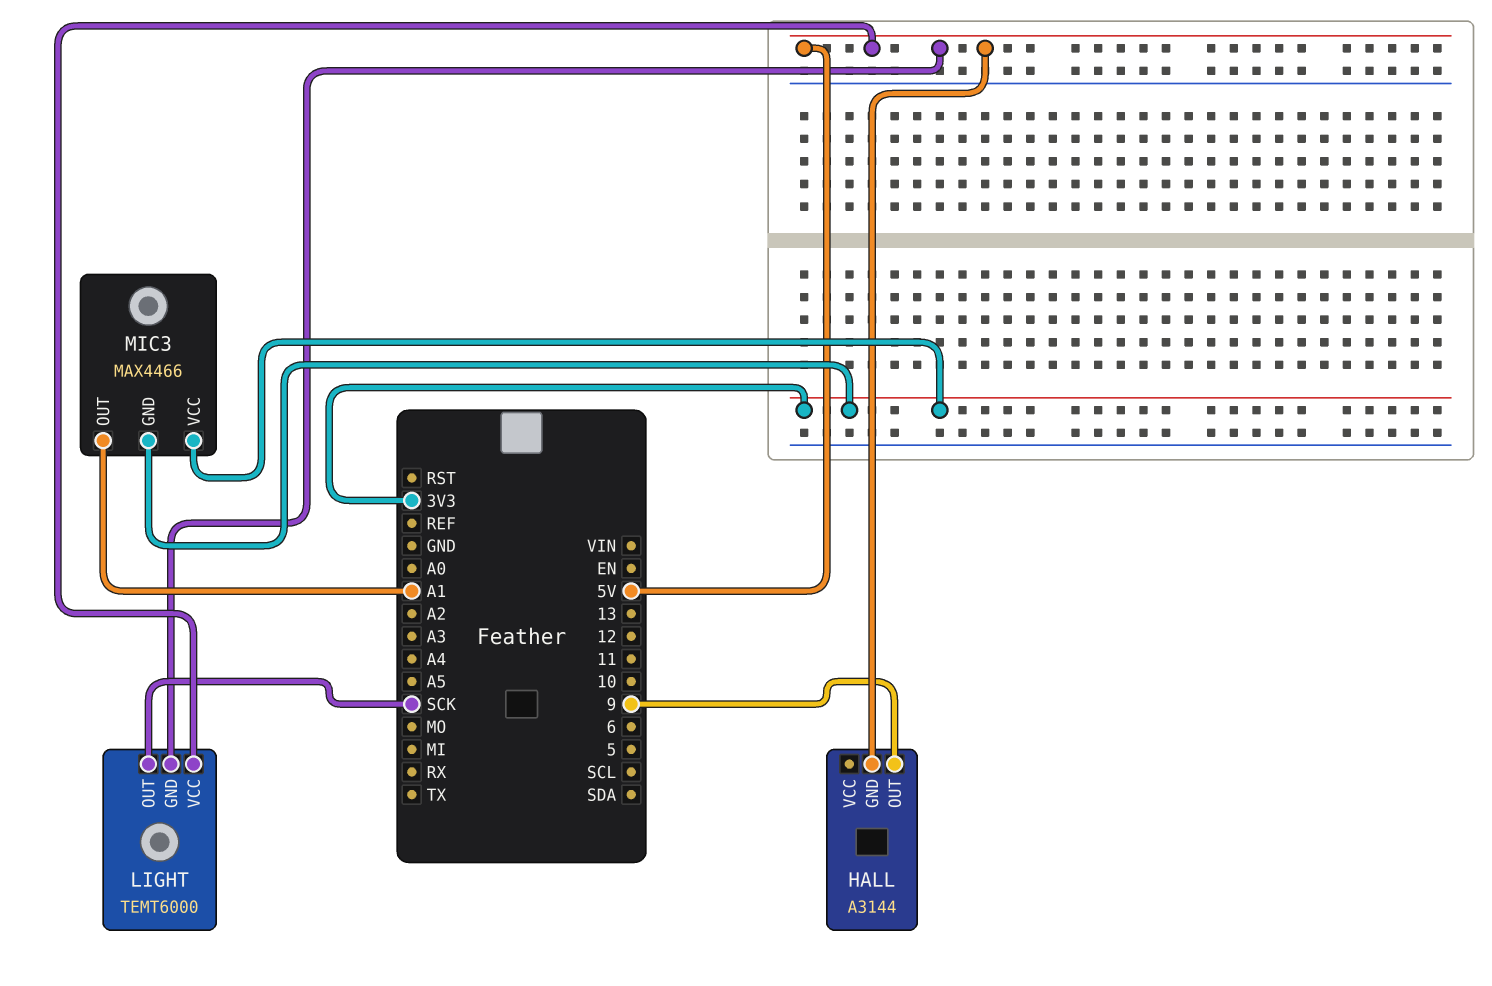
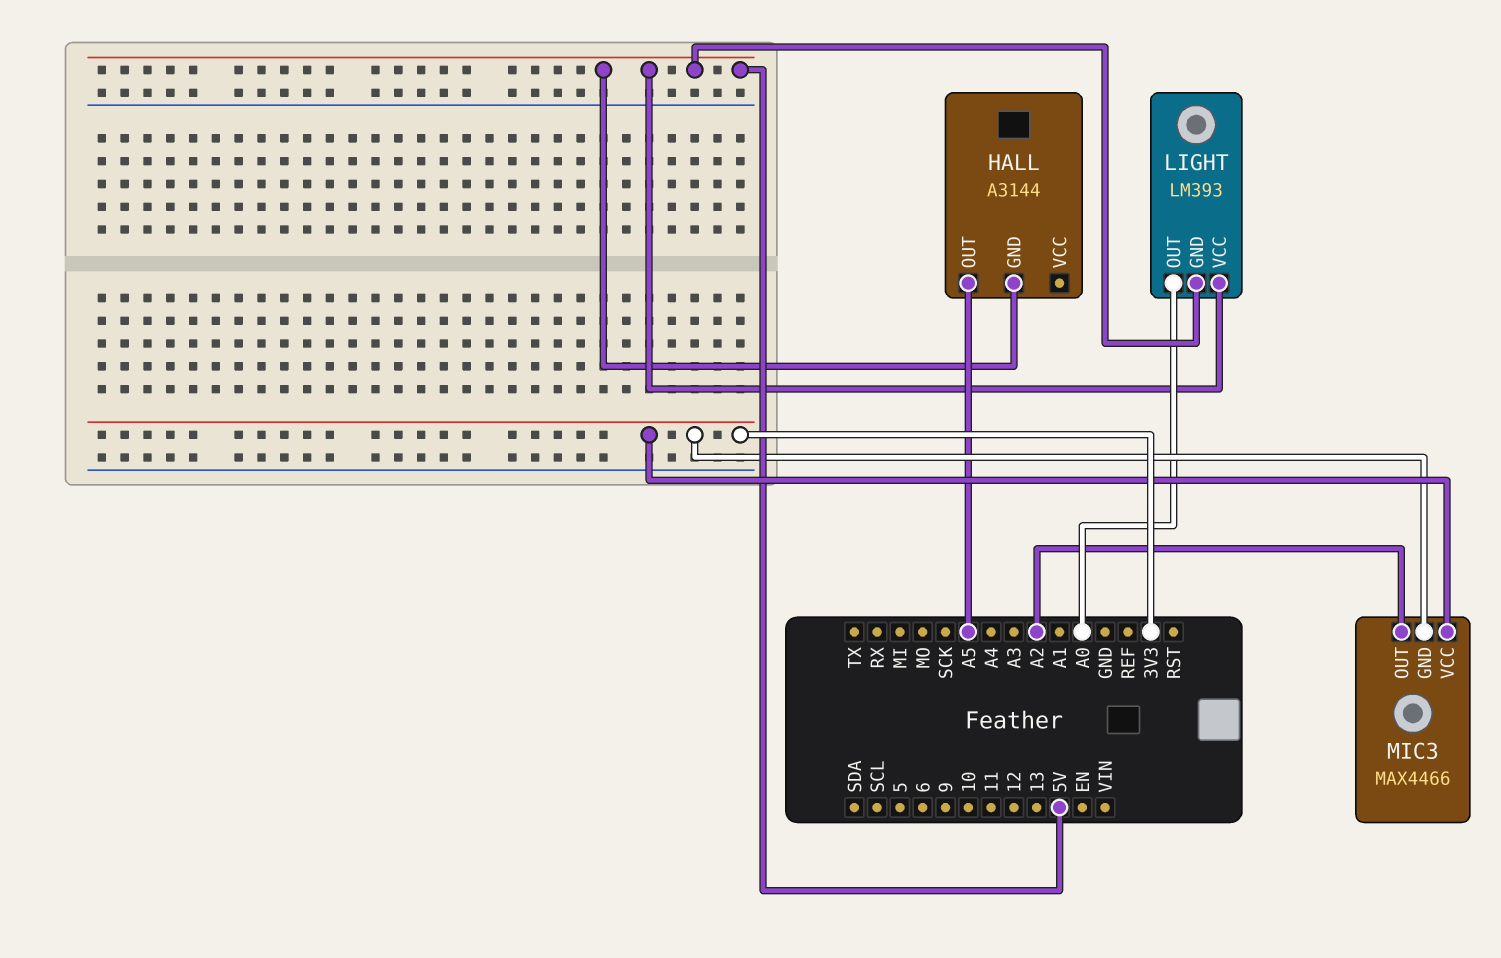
HALL pin OUT: 9 -> A5
LIGHT: TEMT6000 -> LM393
LIGHT pin OUT: SCK -> A0
MIC3 pin OUT: A1 -> A2

